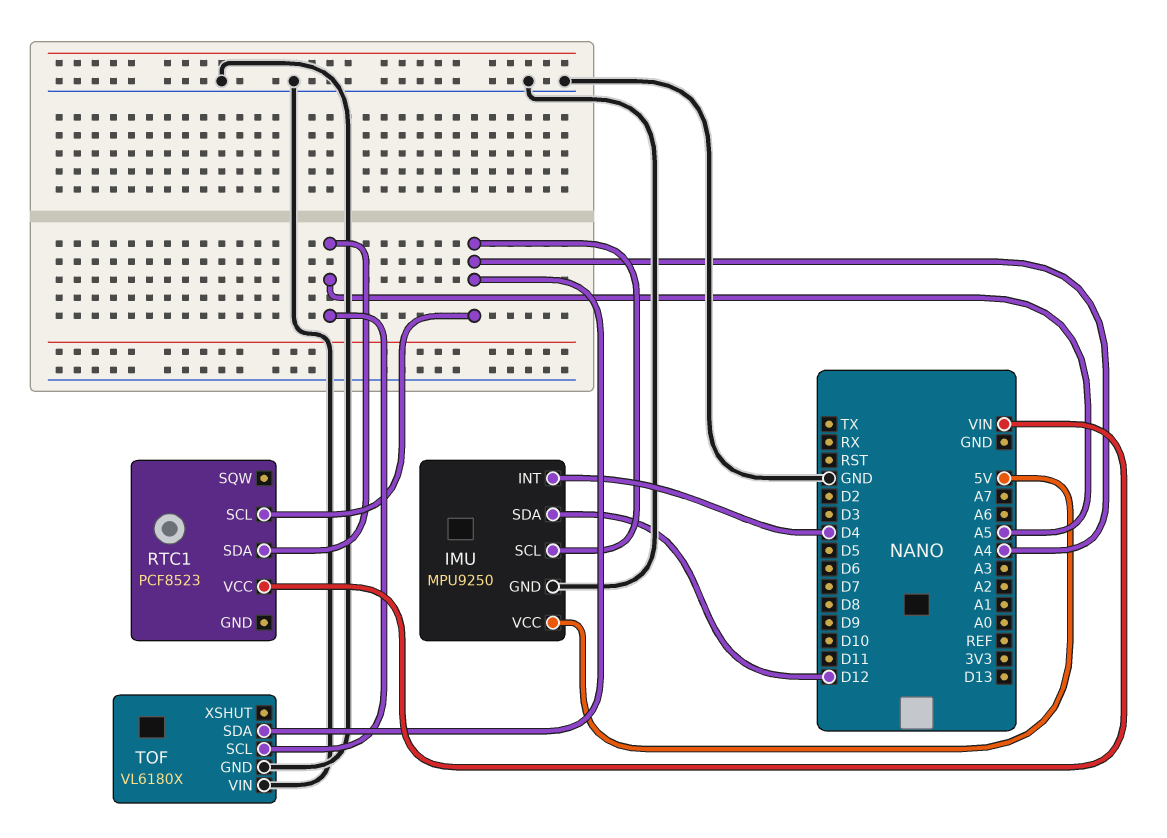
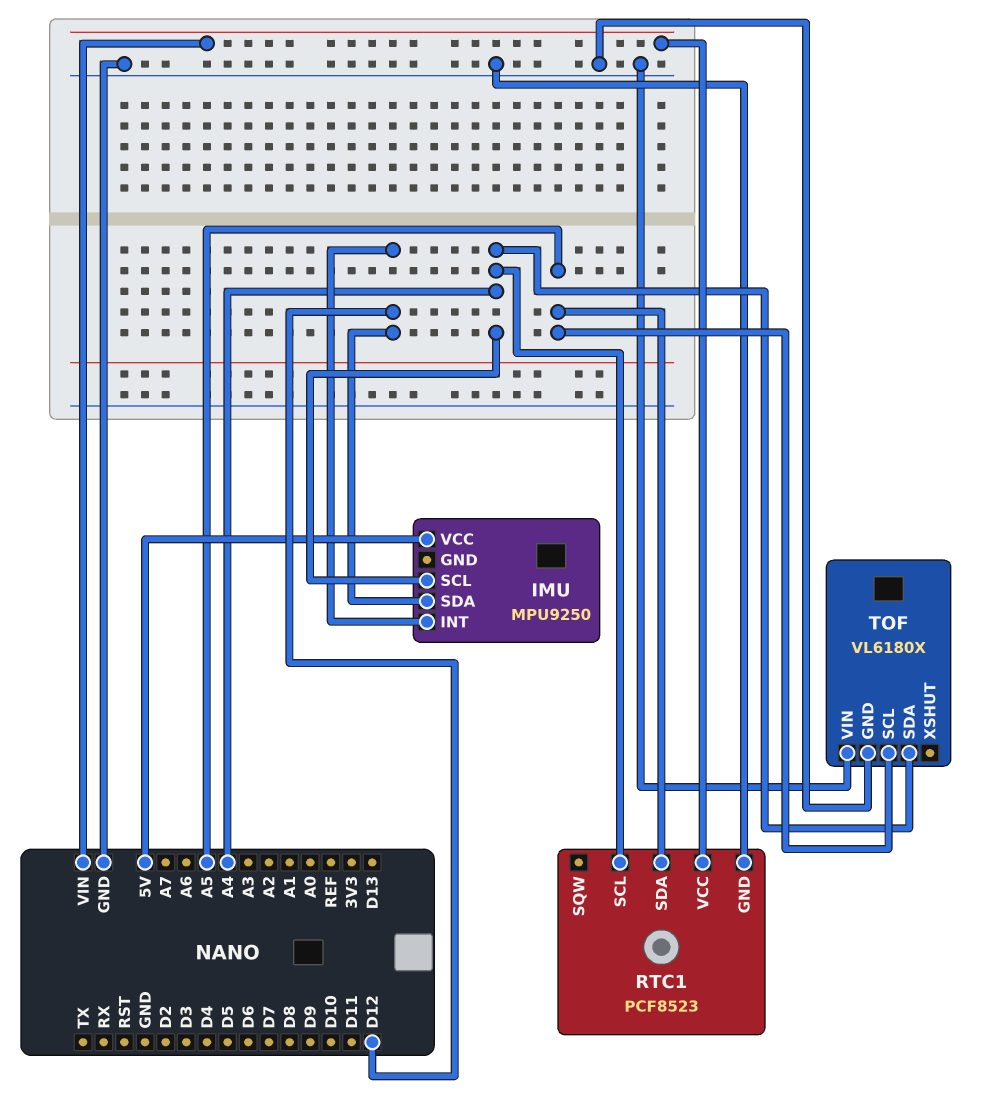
IMU pin GND: GND -> none
IMU pin INT: D4 -> D12
RTC1 pin GND: none -> GND

